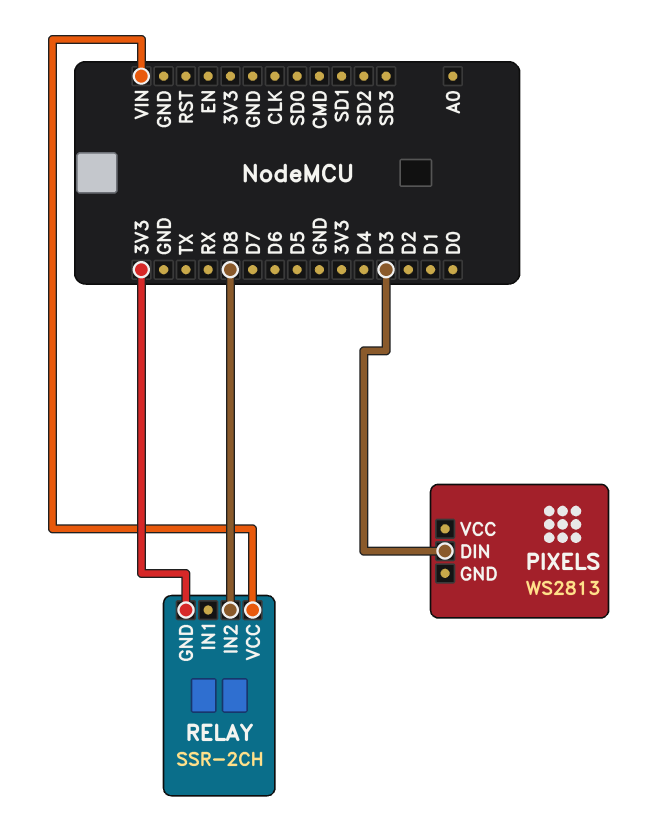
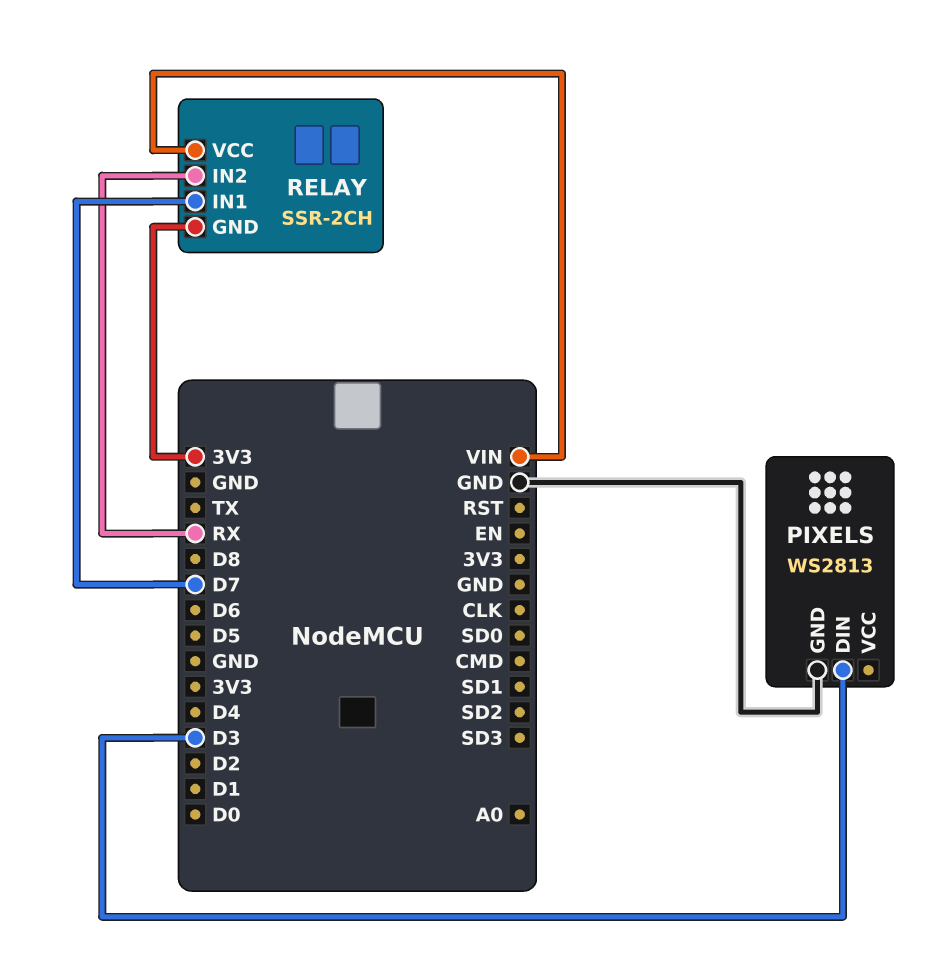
PIXELS pin GND: none -> GND
RELAY pin IN1: none -> D7
RELAY pin IN2: D8 -> RX

